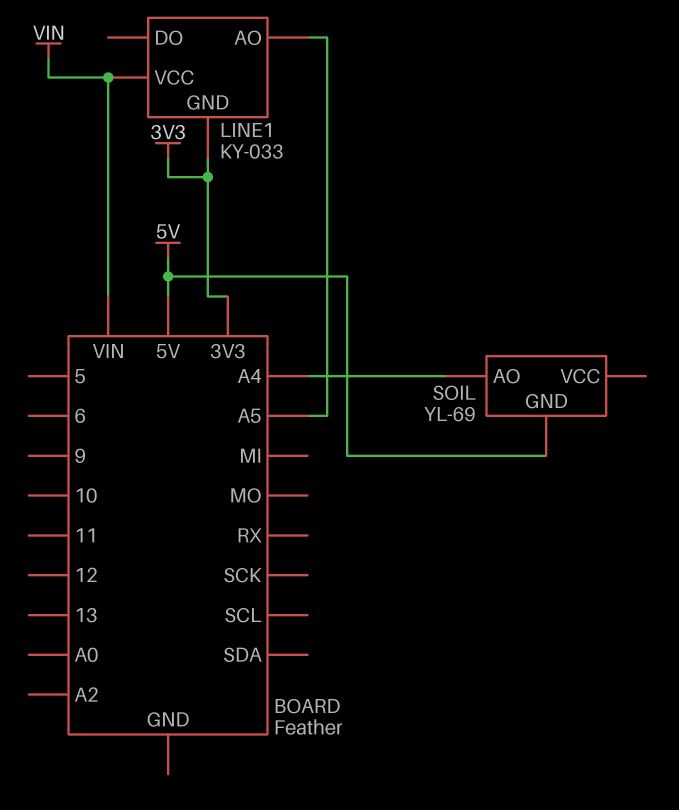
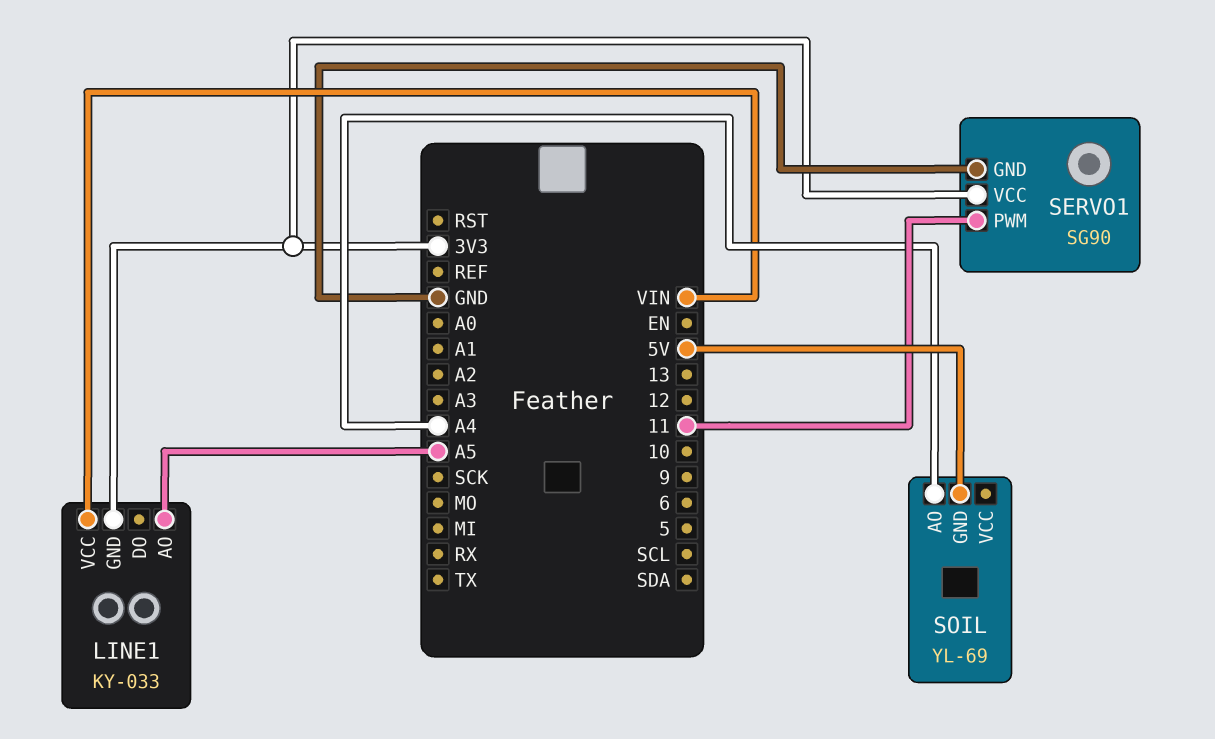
SERVO1: none -> SG90
SERVO1 pin GND: none -> GND
SERVO1 pin PWM: none -> 11
SERVO1 pin VCC: none -> 3V3

